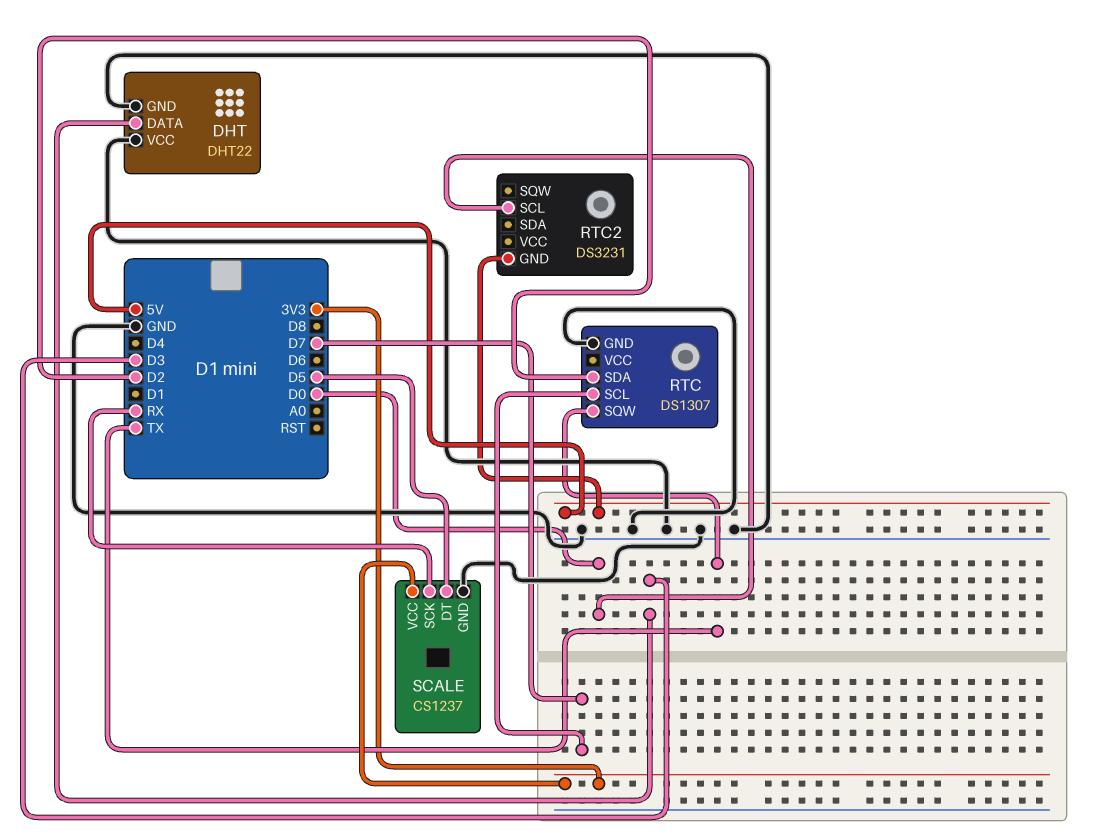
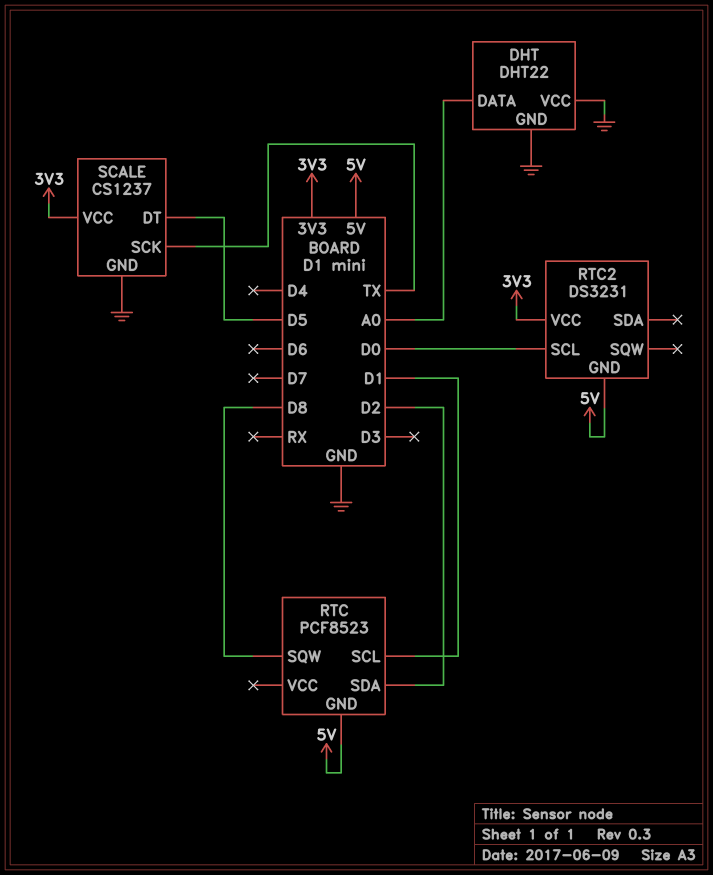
DHT pin DATA: D3 -> A0
RTC: DS1307 -> PCF8523
RTC pin GND: GND -> 5V
RTC pin SCL: D7 -> D1
RTC pin SQW: TX -> D8
RTC2 pin VCC: none -> 3V3
SCALE pin SCK: RX -> TX

